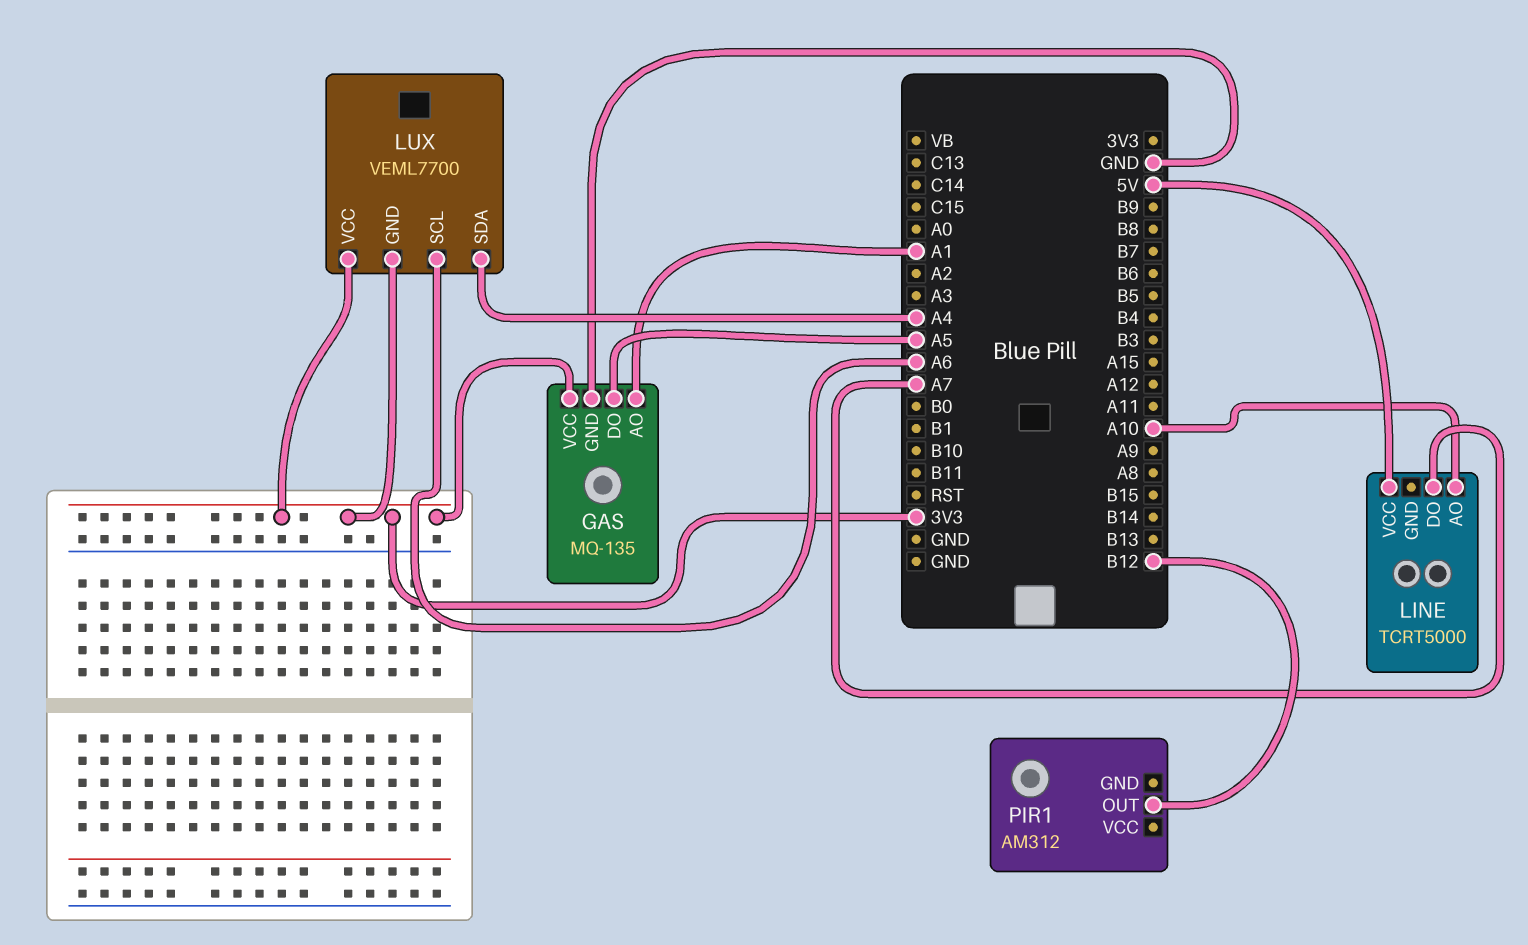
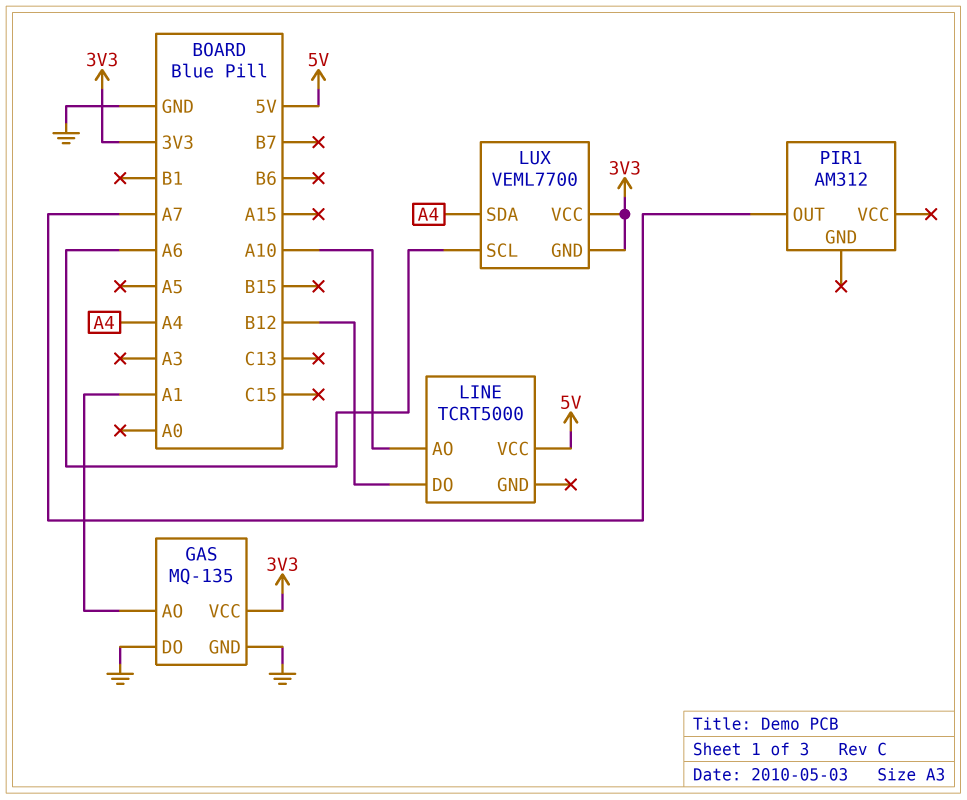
GAS pin DO: A5 -> GND
LINE pin DO: A7 -> B12
PIR1 pin OUT: B12 -> A7

